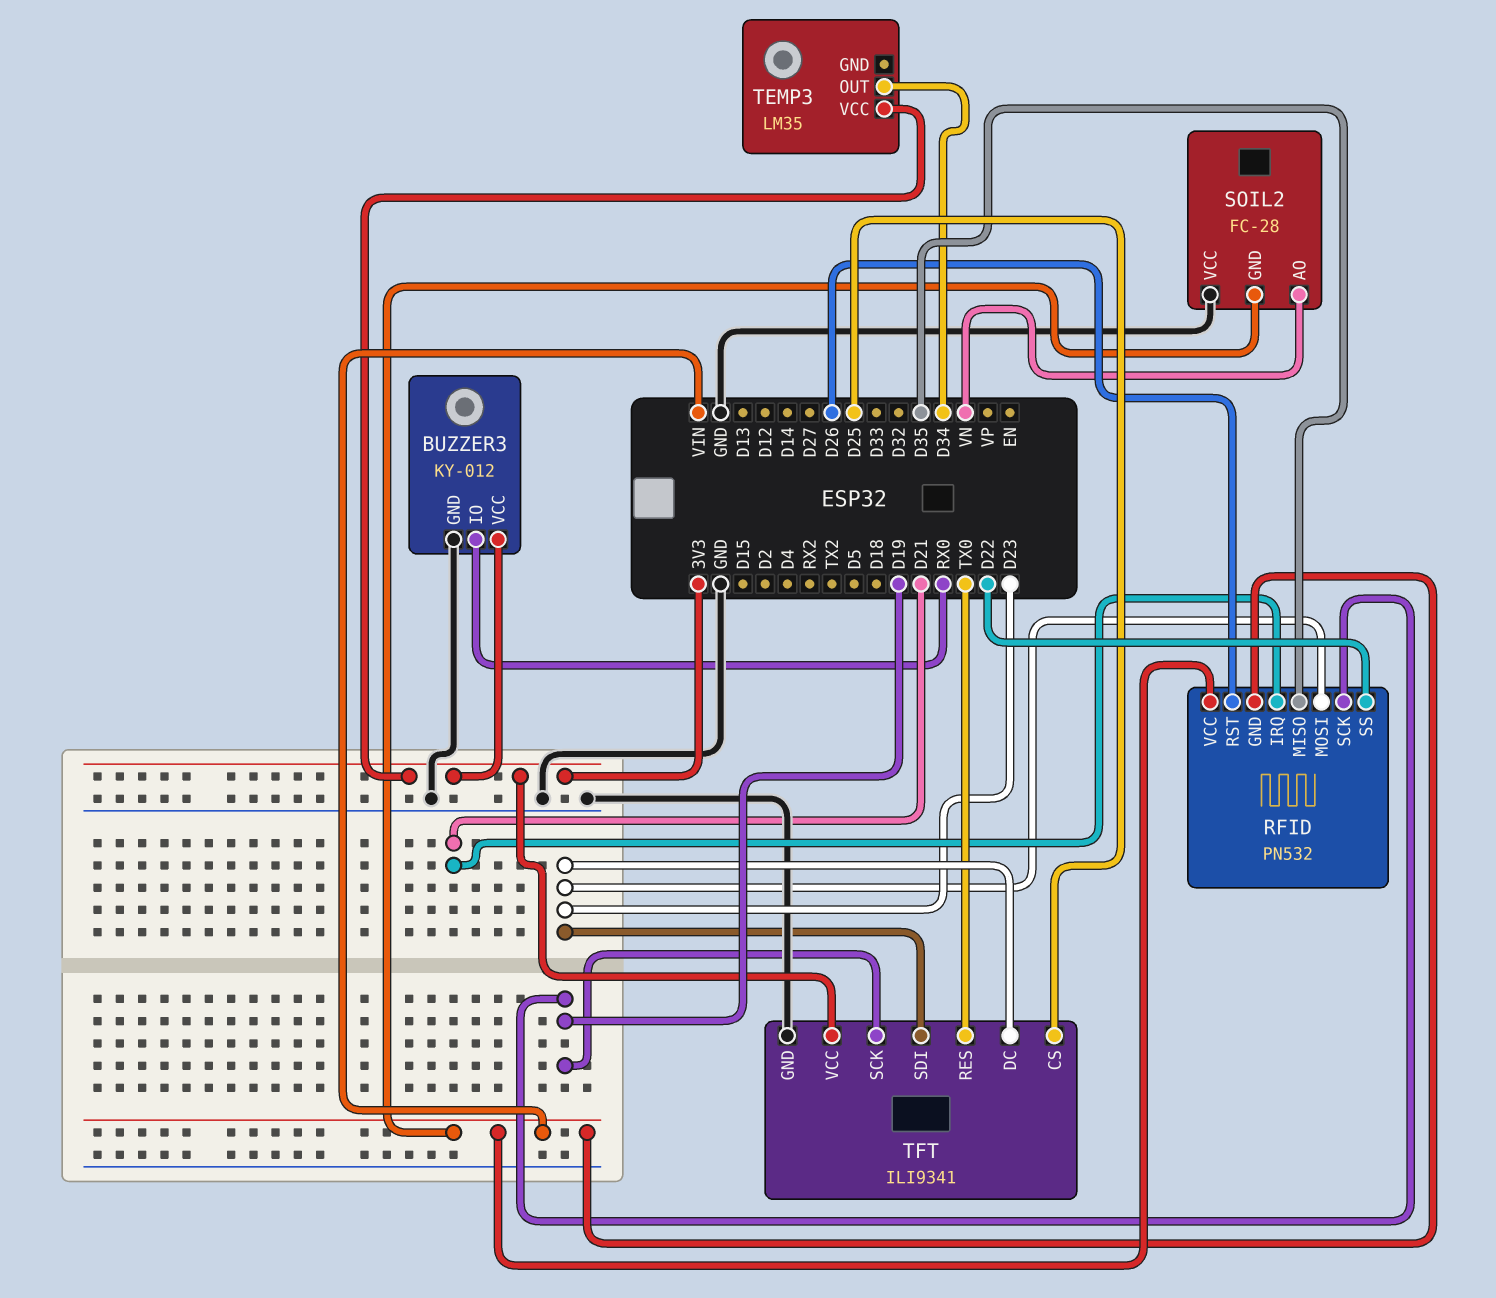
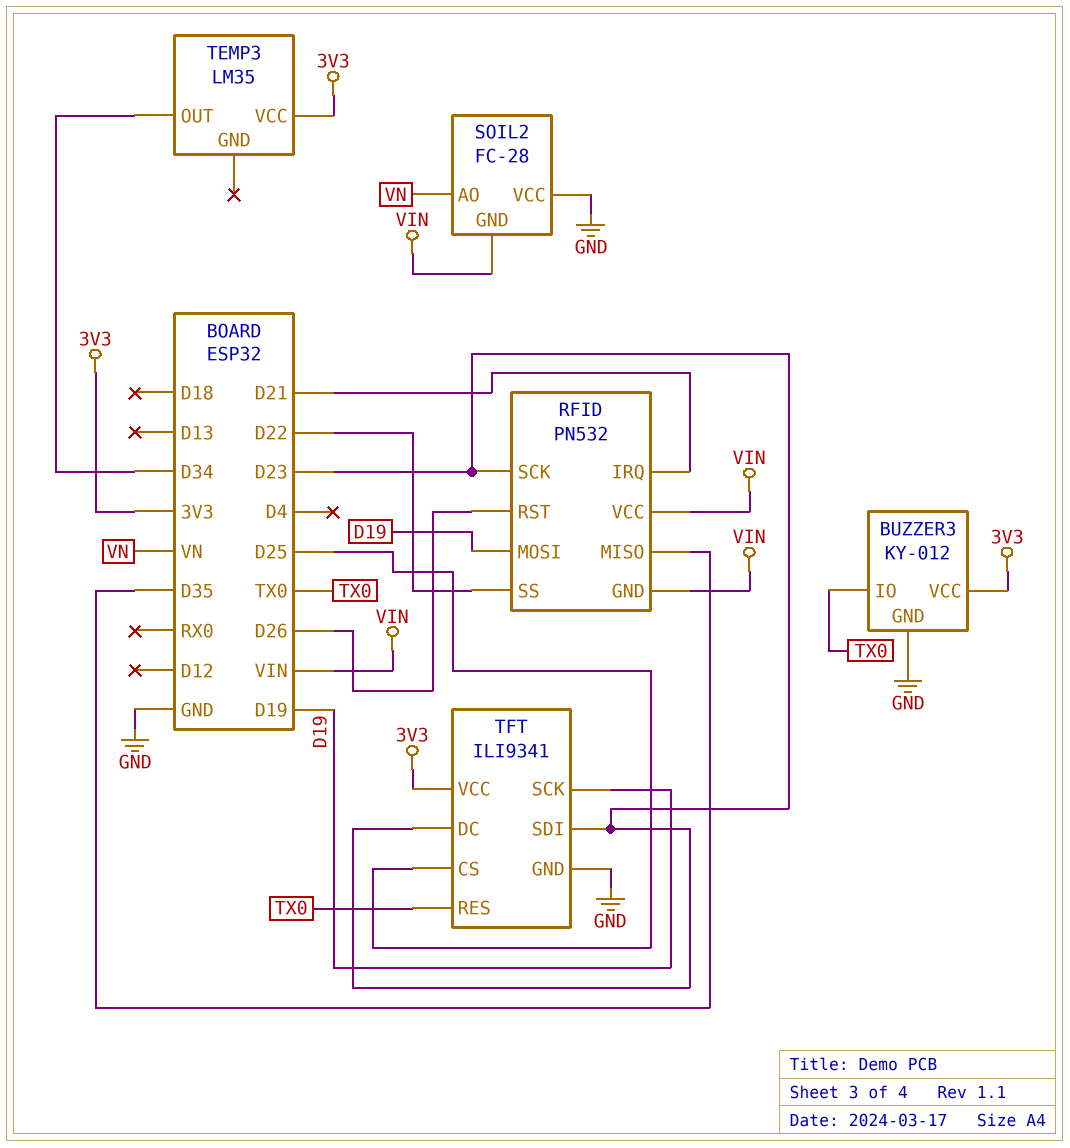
BUZZER3 pin IO: RX0 -> TX0
RFID pin MOSI: D23 -> D19
RFID pin SCK: D19 -> D23

